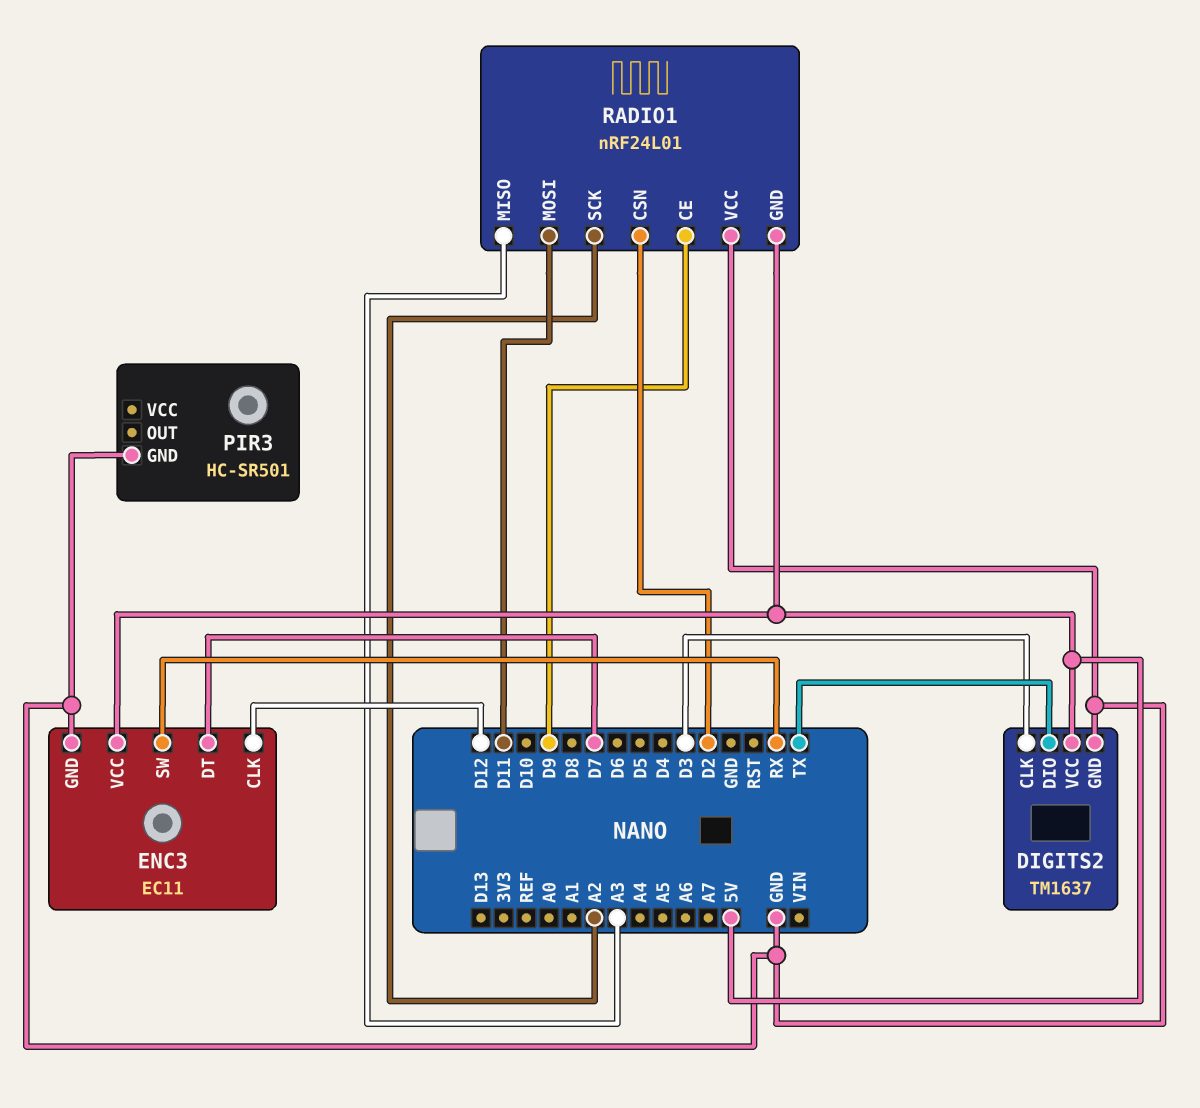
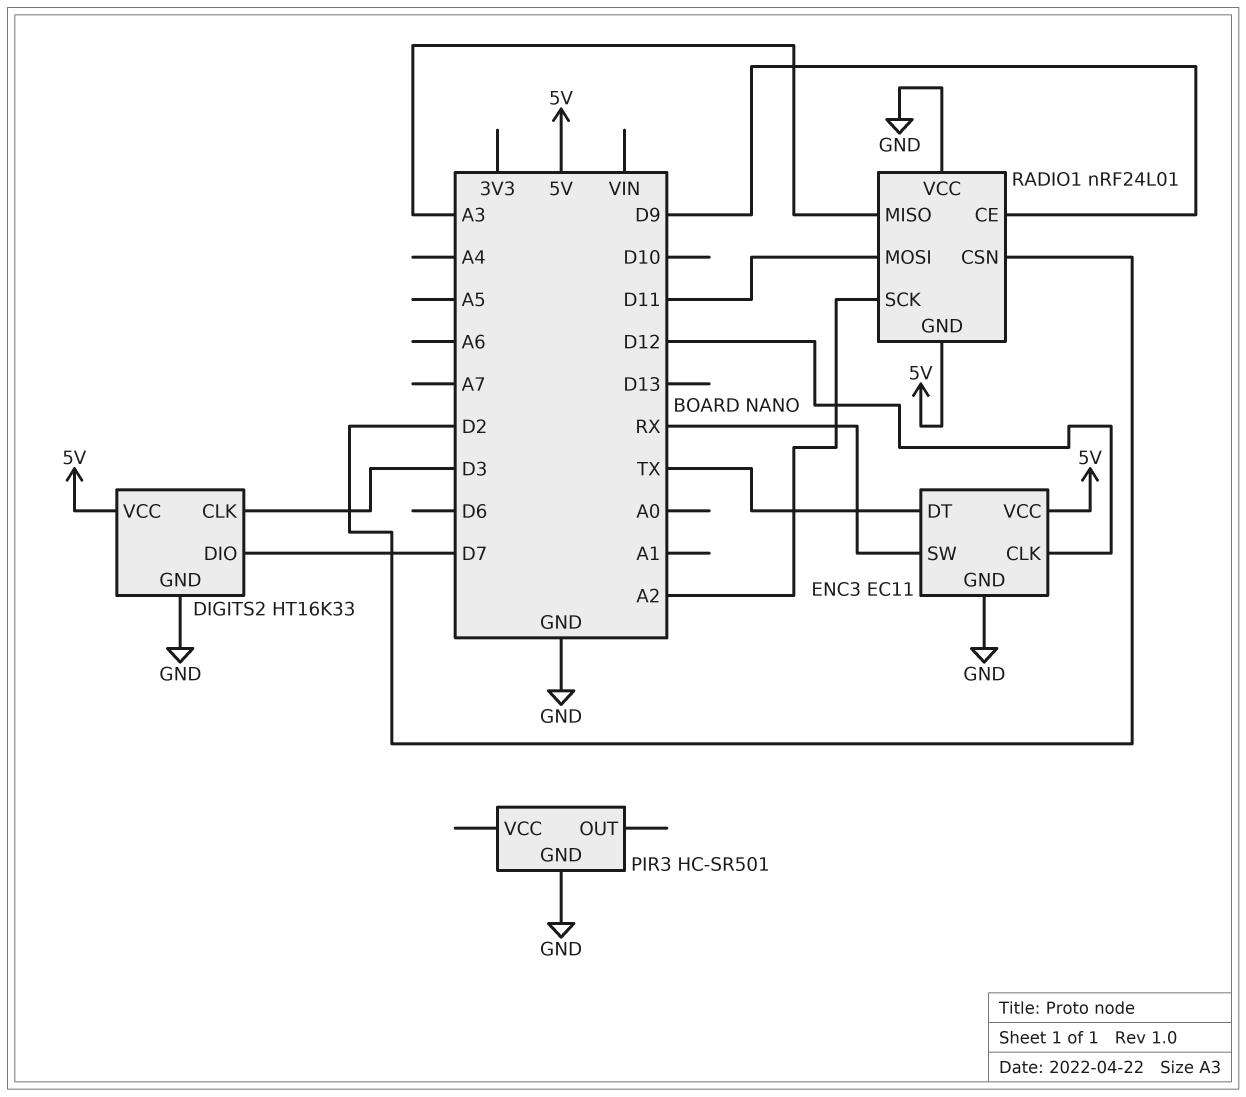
DIGITS2: TM1637 -> HT16K33
DIGITS2 pin DIO: TX -> D7
ENC3 pin DT: D7 -> TX

